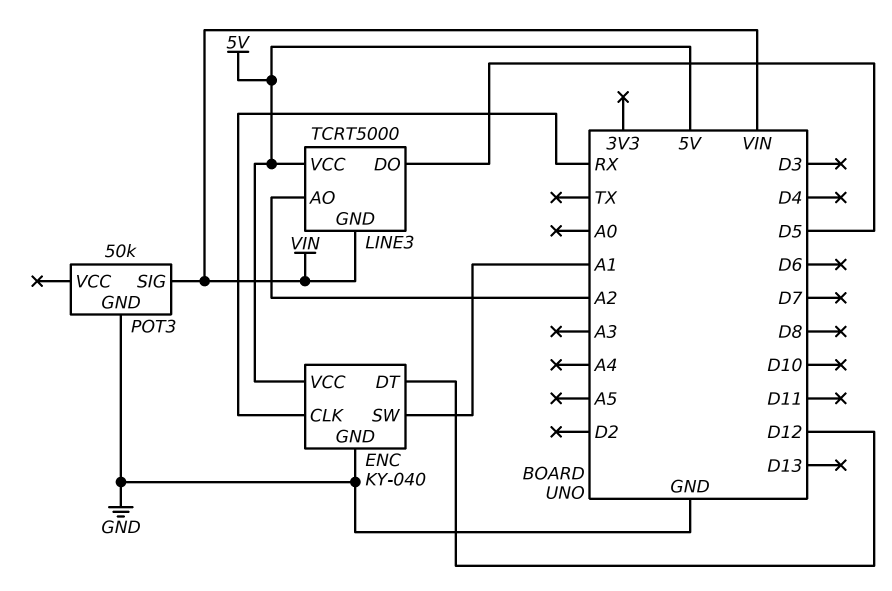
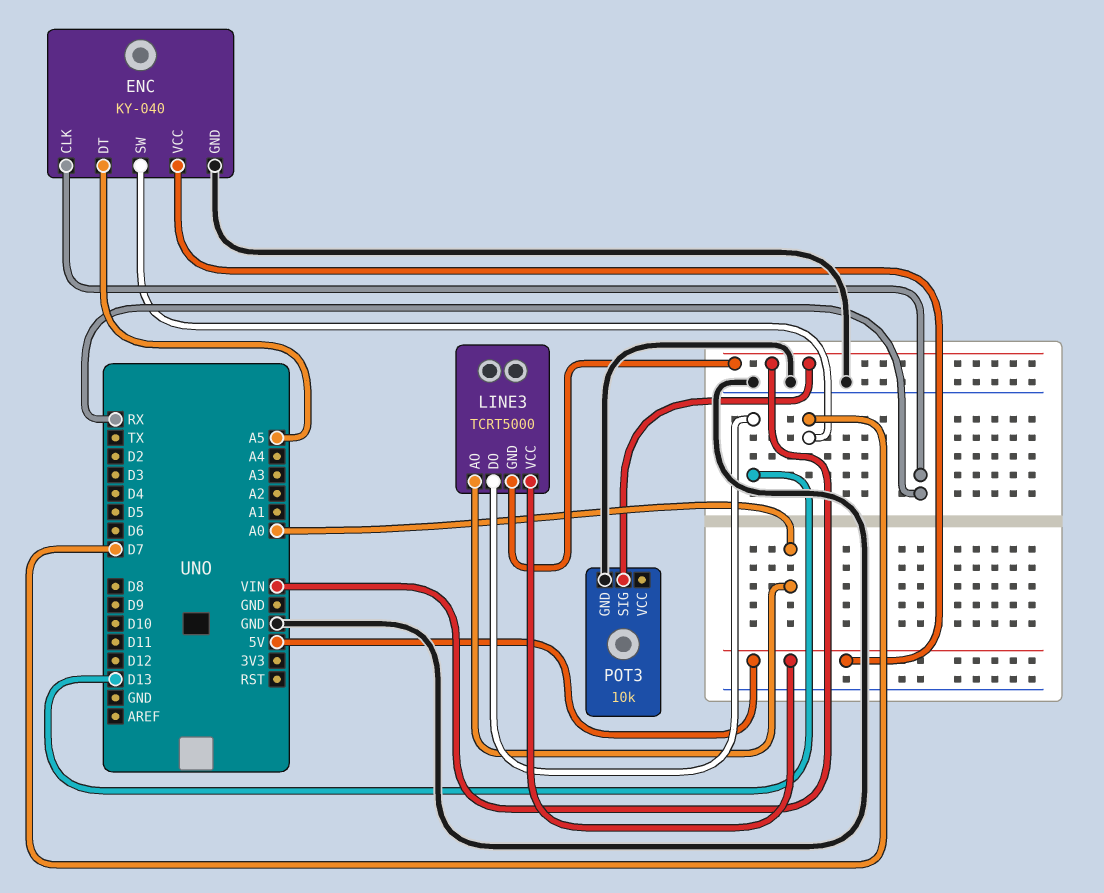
ENC pin DT: D12 -> A5
ENC pin SW: A1 -> D7
LINE3 pin AO: A2 -> A0
LINE3 pin DO: D5 -> D13
POT3: 50k -> 10k

